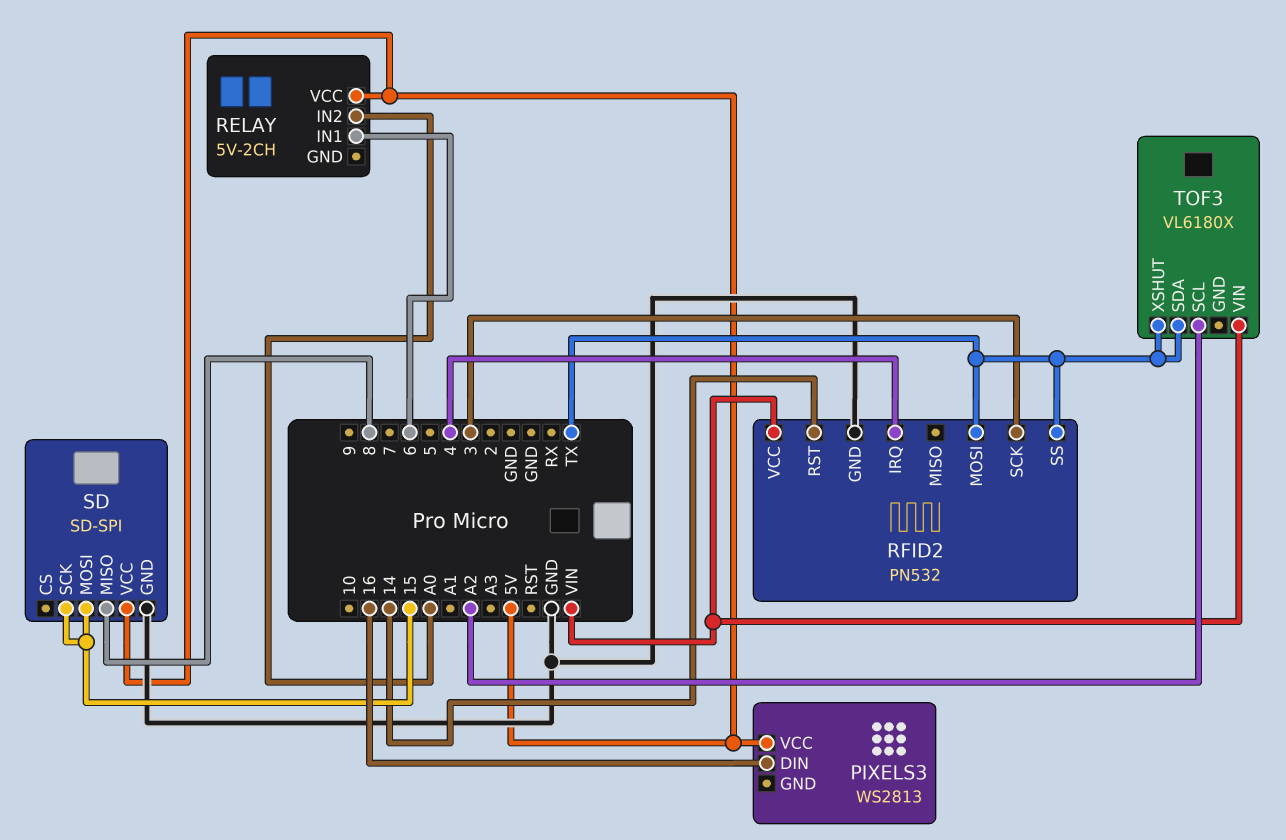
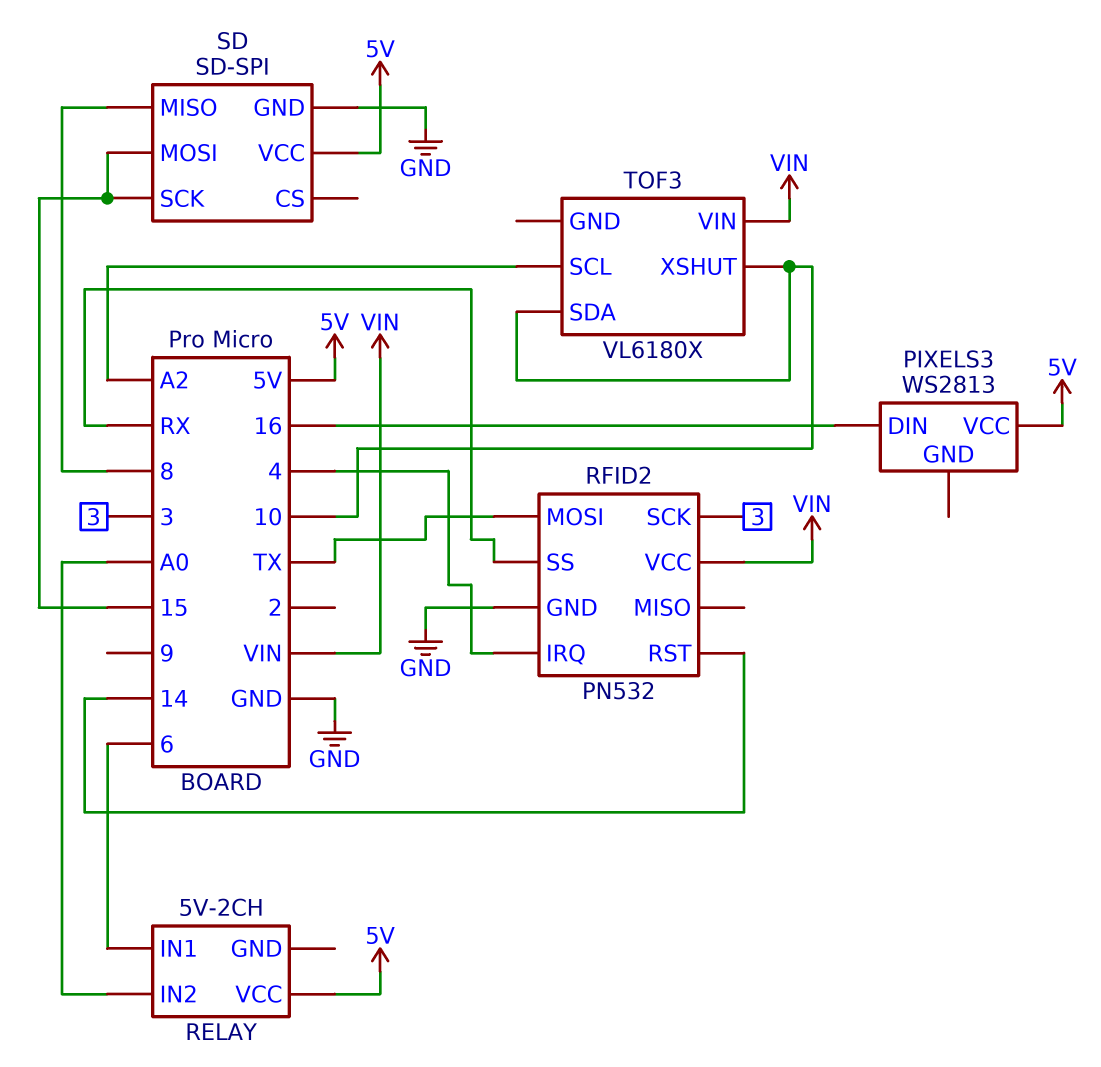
RFID2 pin SS: TX -> RX
TOF3 pin SDA: TX -> 10
TOF3 pin XSHUT: TX -> 10

